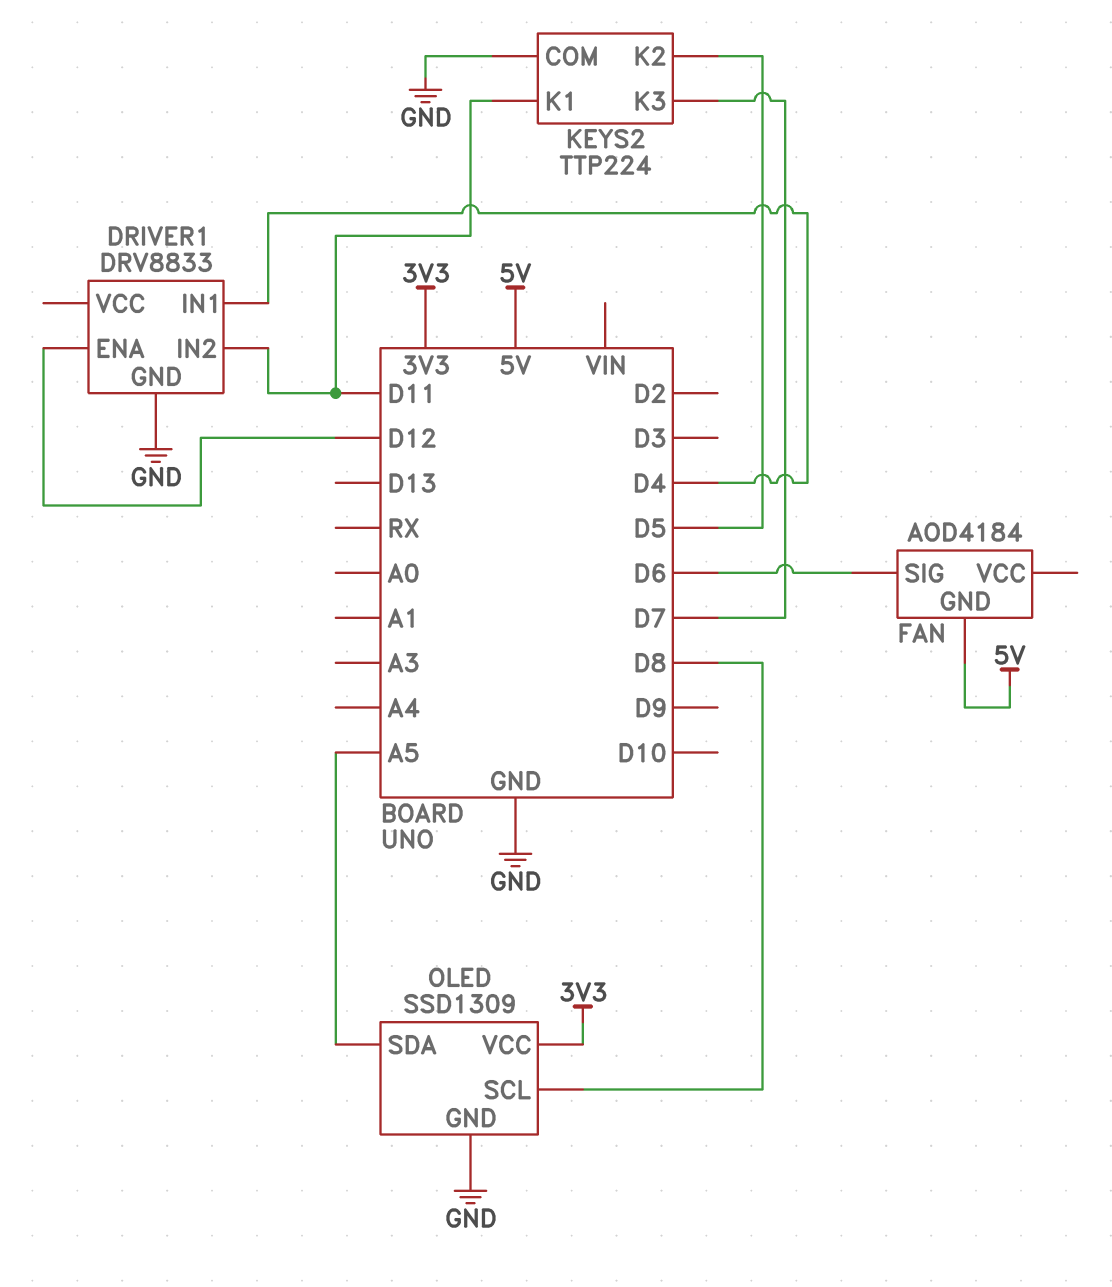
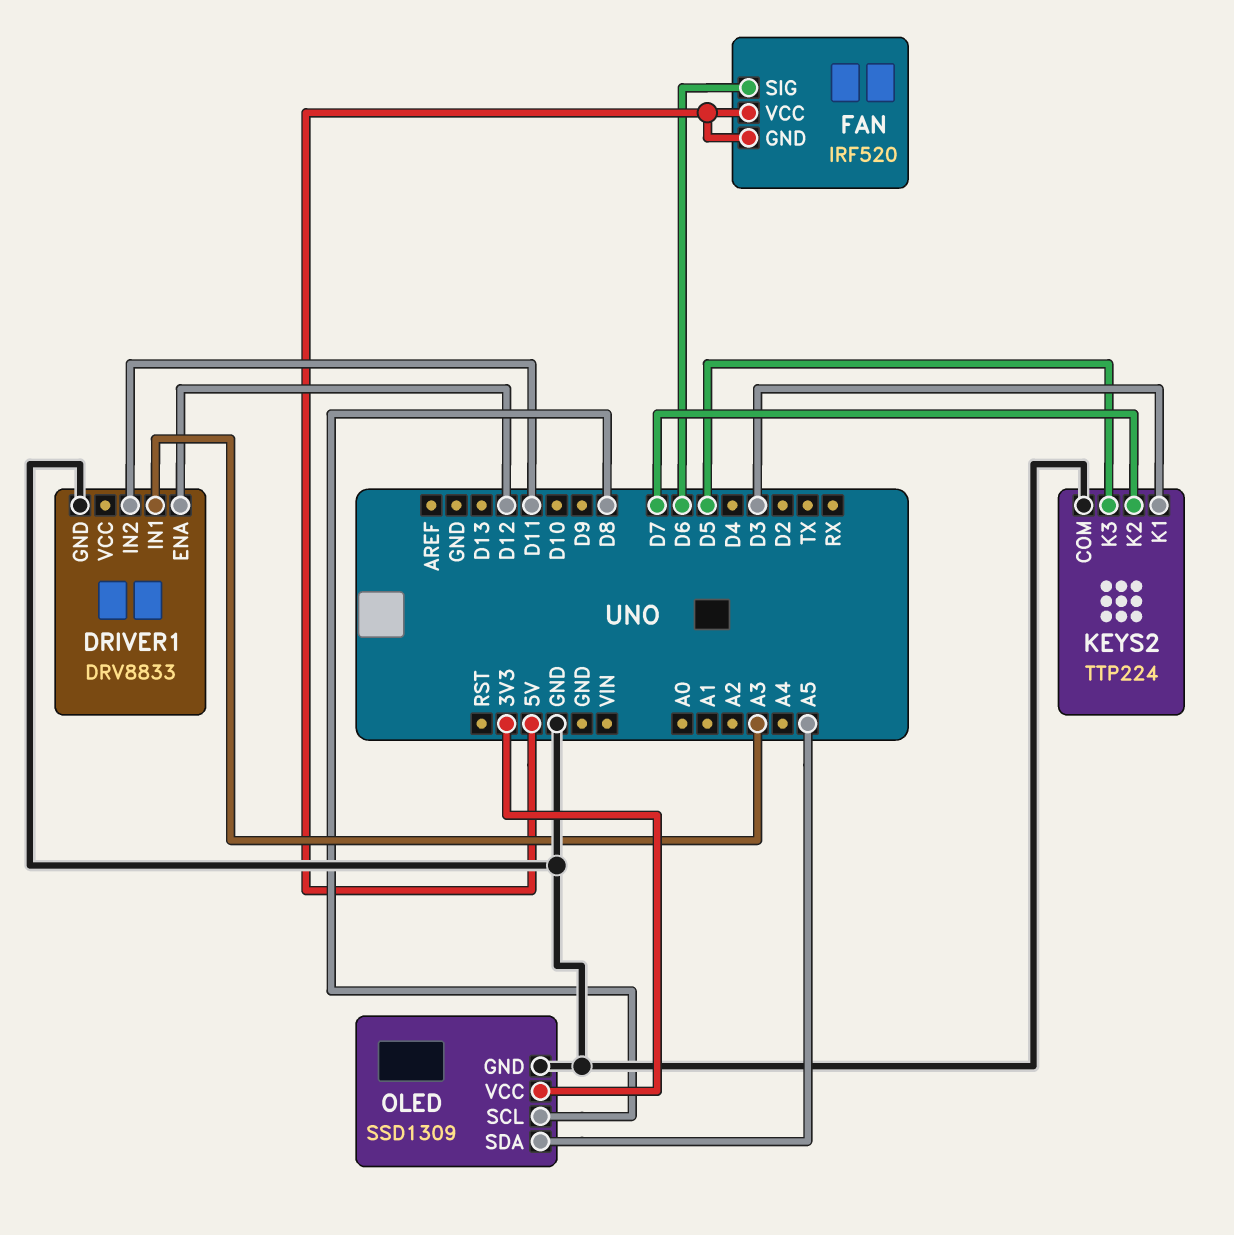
DRIVER1 pin IN1: D4 -> A3
FAN: AOD4184 -> IRF520
FAN pin VCC: none -> 5V
KEYS2 pin K1: D11 -> D3
KEYS2 pin K2: D5 -> D7
KEYS2 pin K3: D7 -> D5

